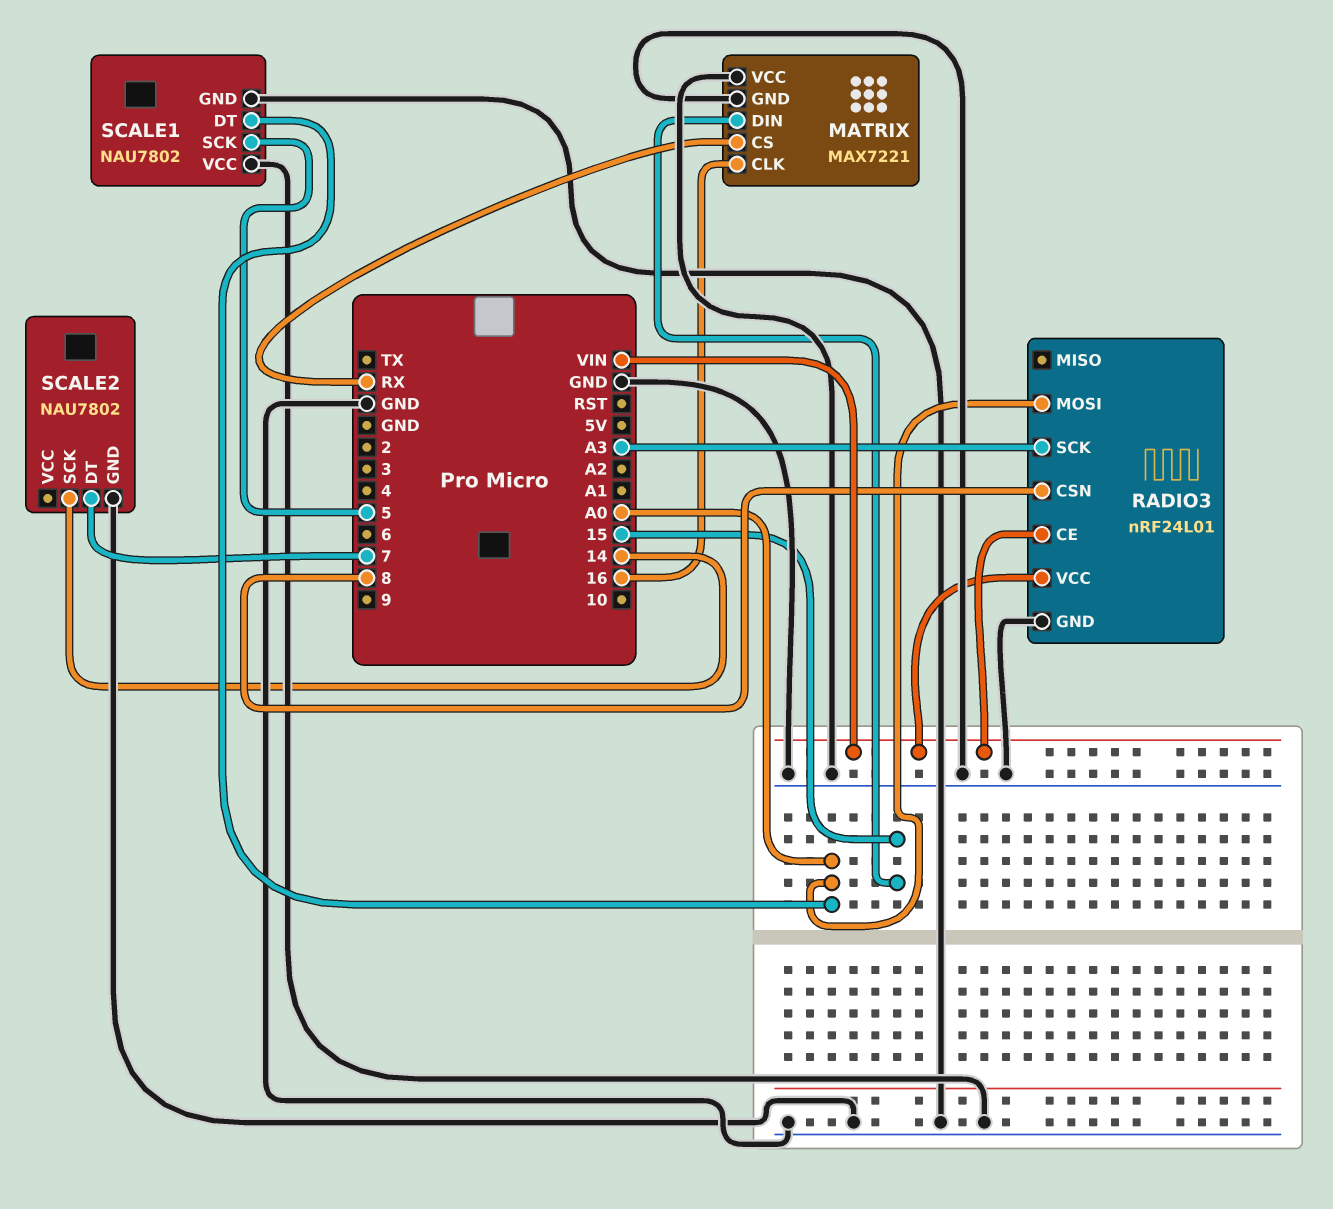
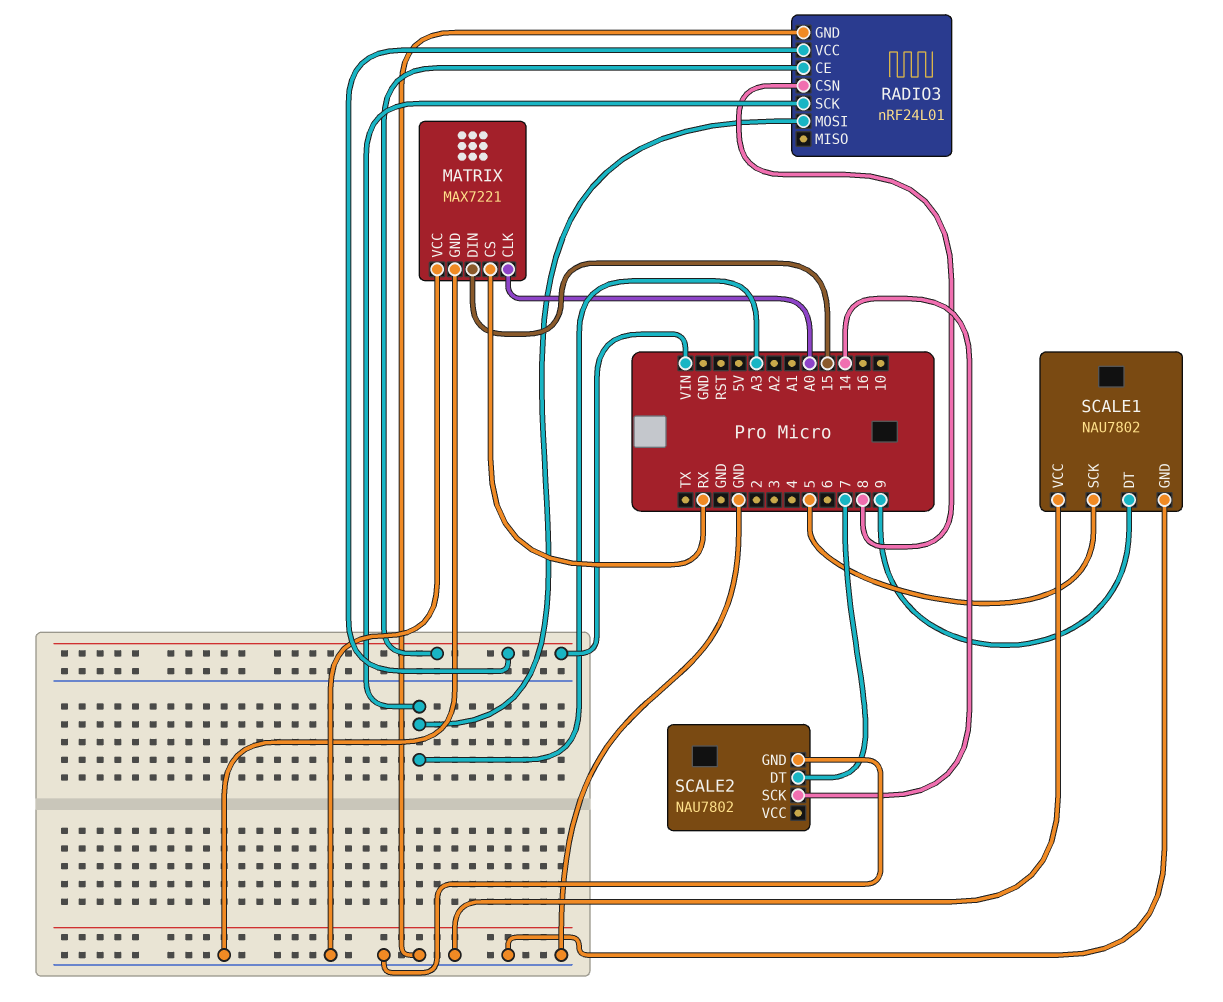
MATRIX pin CLK: 16 -> A0
RADIO3 pin MOSI: A0 -> A3
SCALE1 pin DT: A0 -> 9

